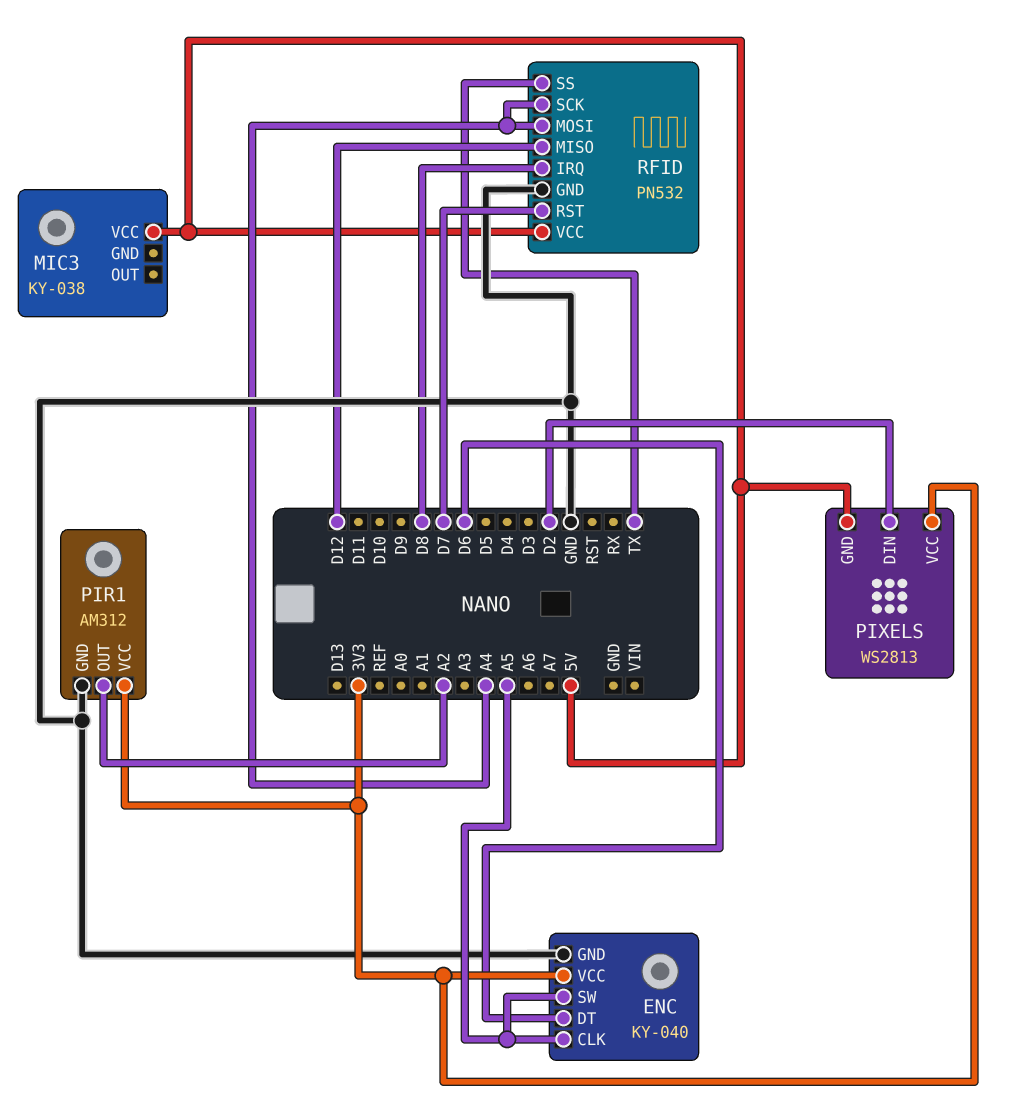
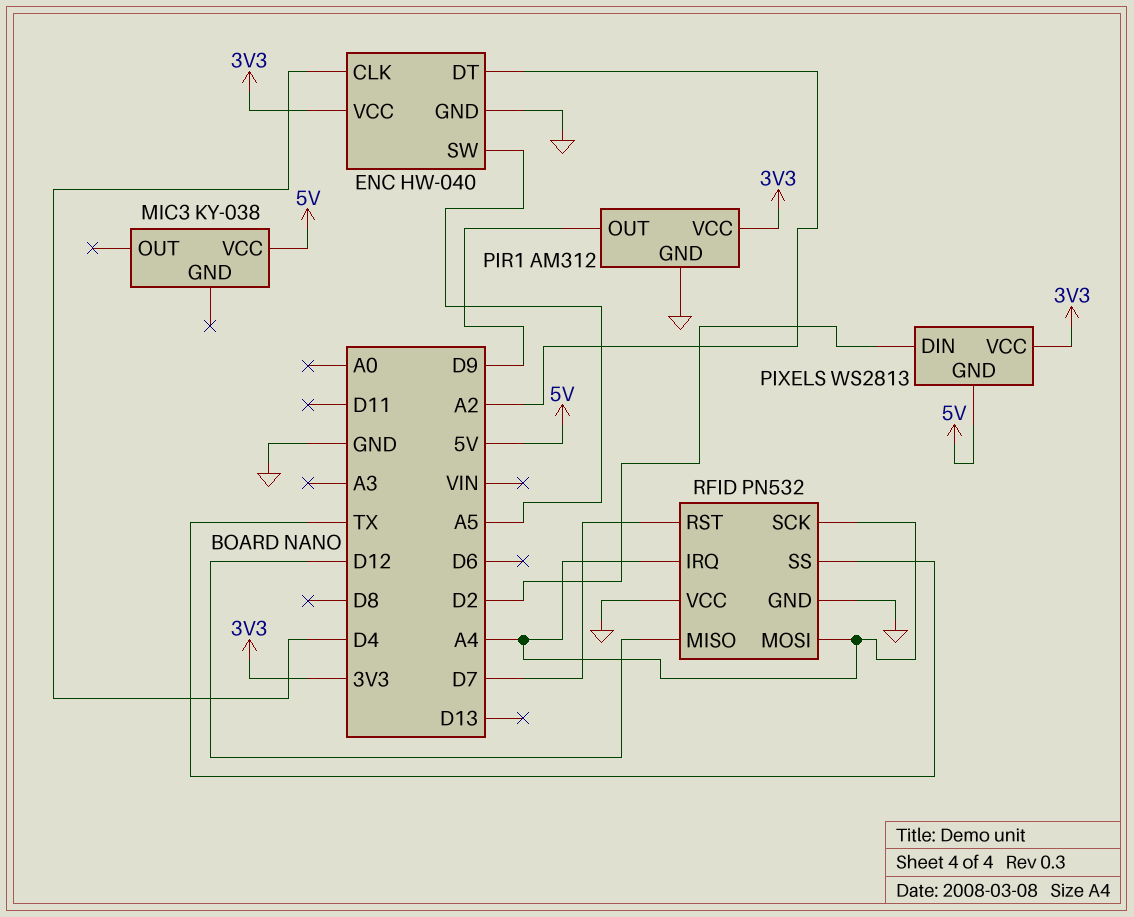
ENC: KY-040 -> HW-040
ENC pin CLK: A5 -> D4
ENC pin DT: D6 -> A2
PIR1 pin OUT: A2 -> D9
RFID pin IRQ: D8 -> A4
RFID pin VCC: 5V -> GND

